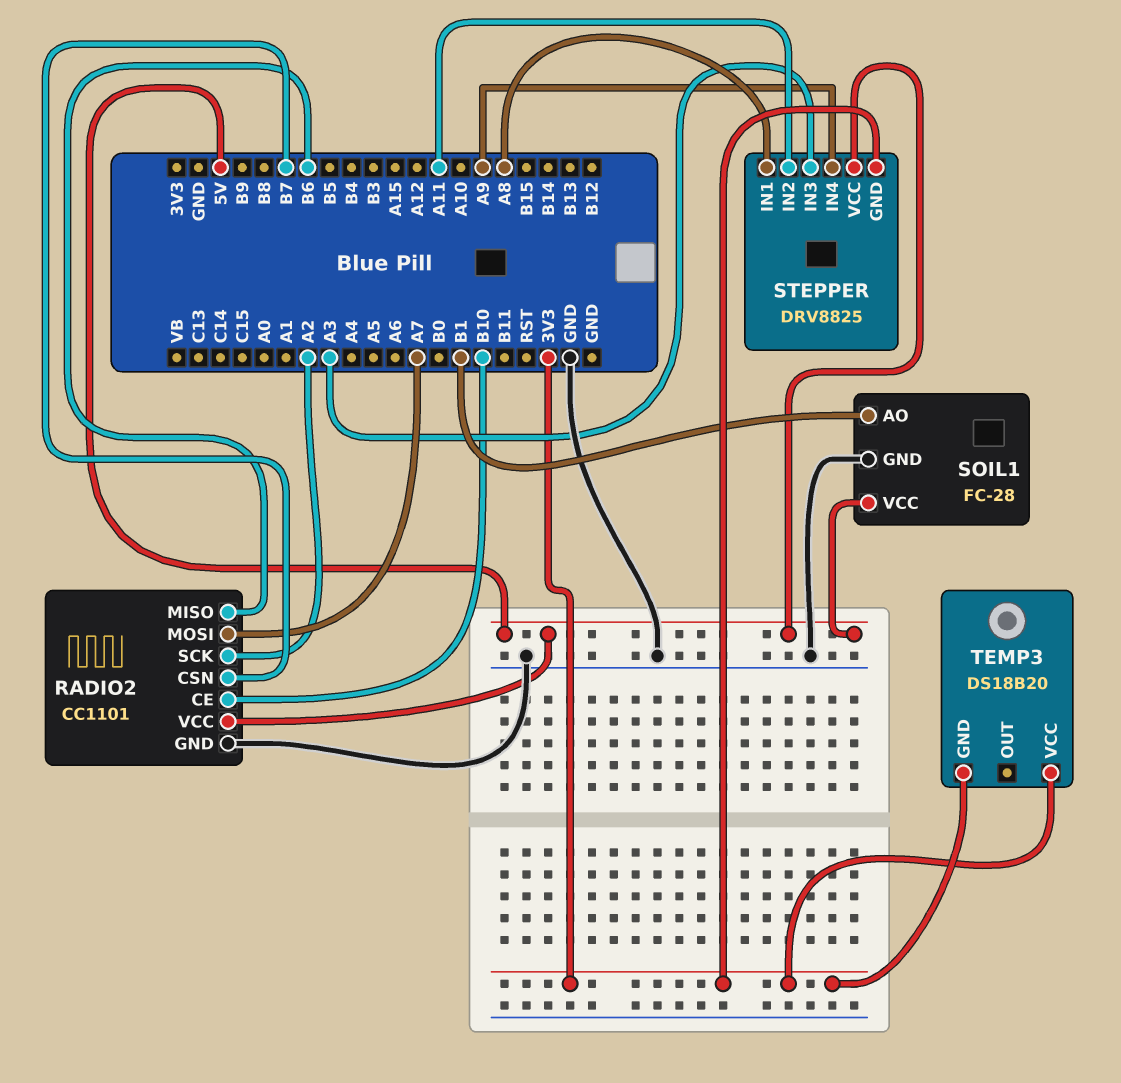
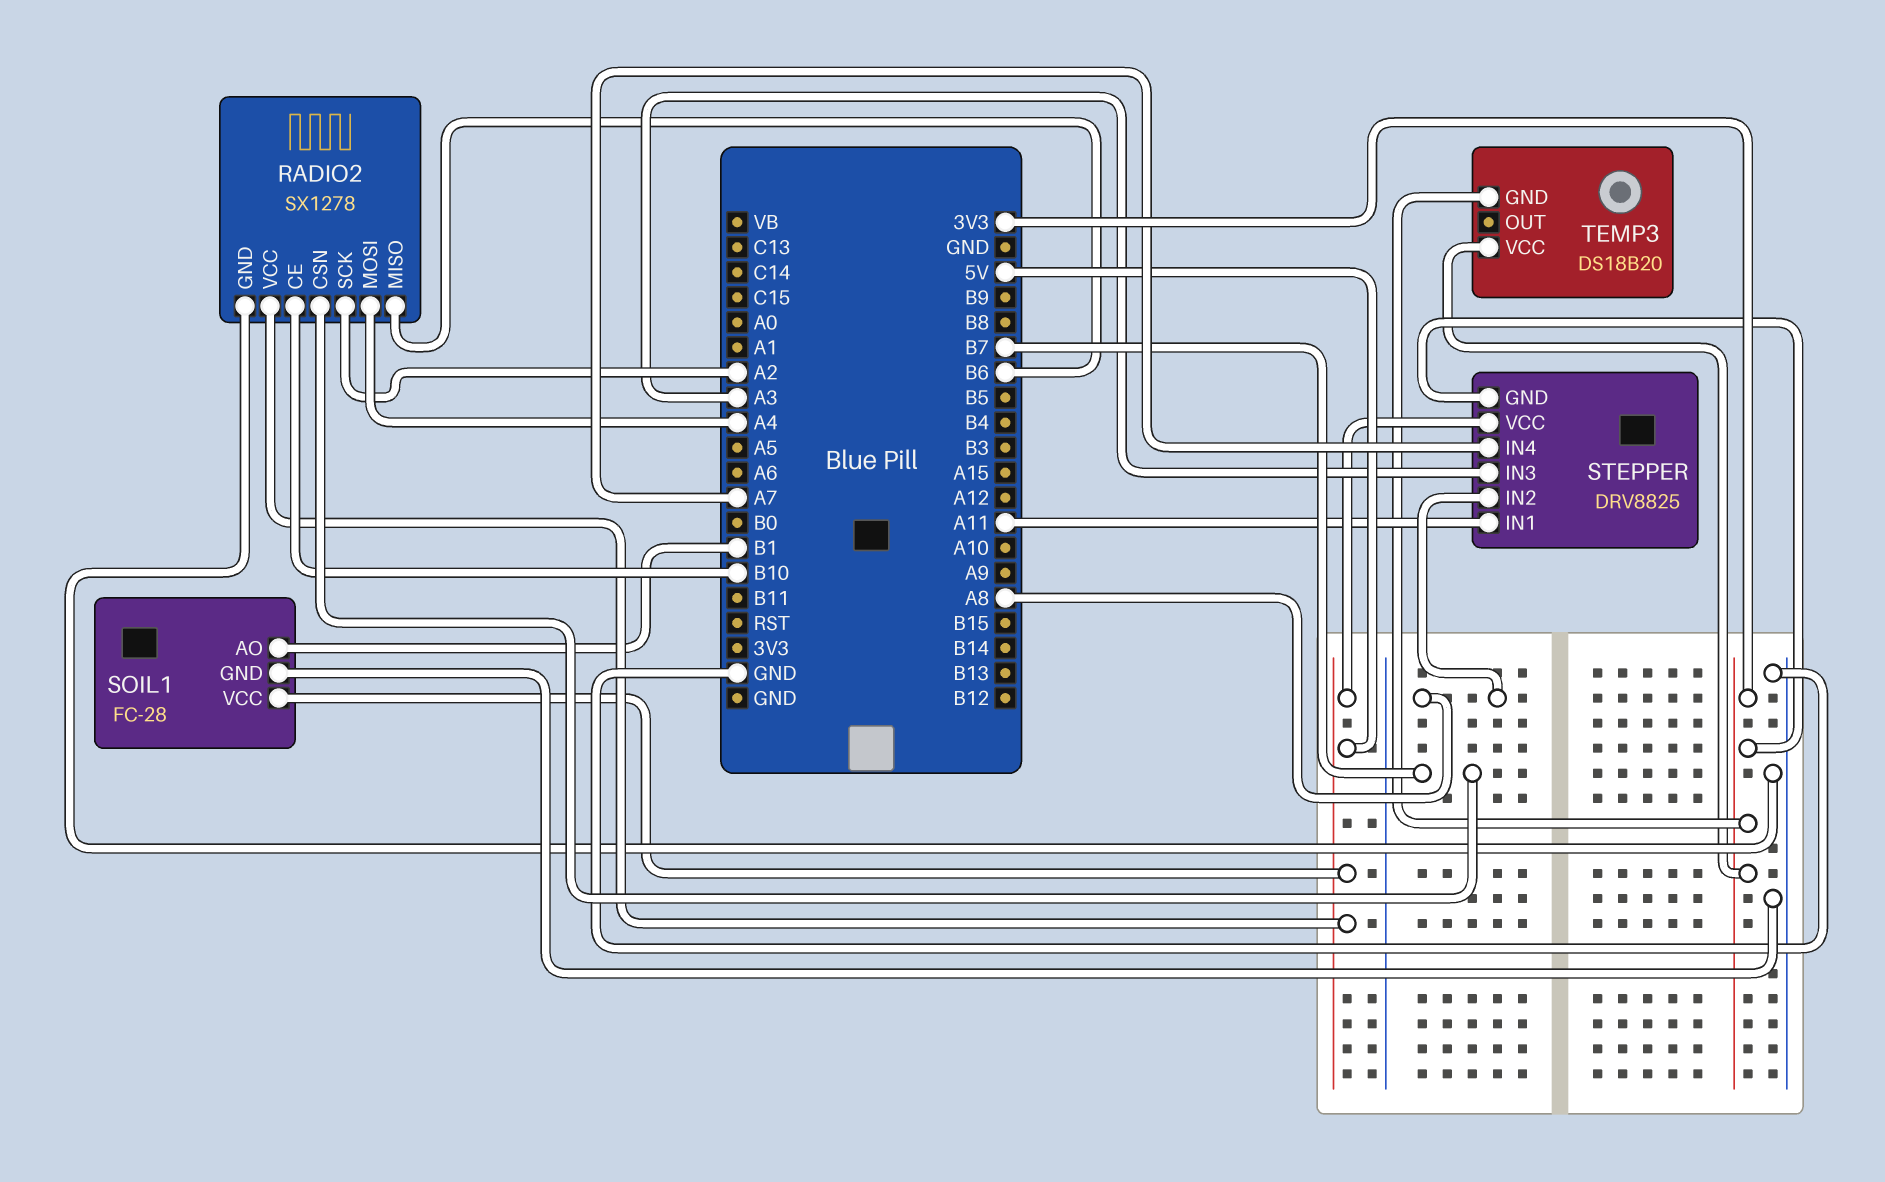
RADIO2: CC1101 -> SX1278
RADIO2 pin MOSI: A7 -> A4
STEPPER pin IN1: A8 -> A11
STEPPER pin IN2: A11 -> A8
STEPPER pin IN4: A9 -> A7

